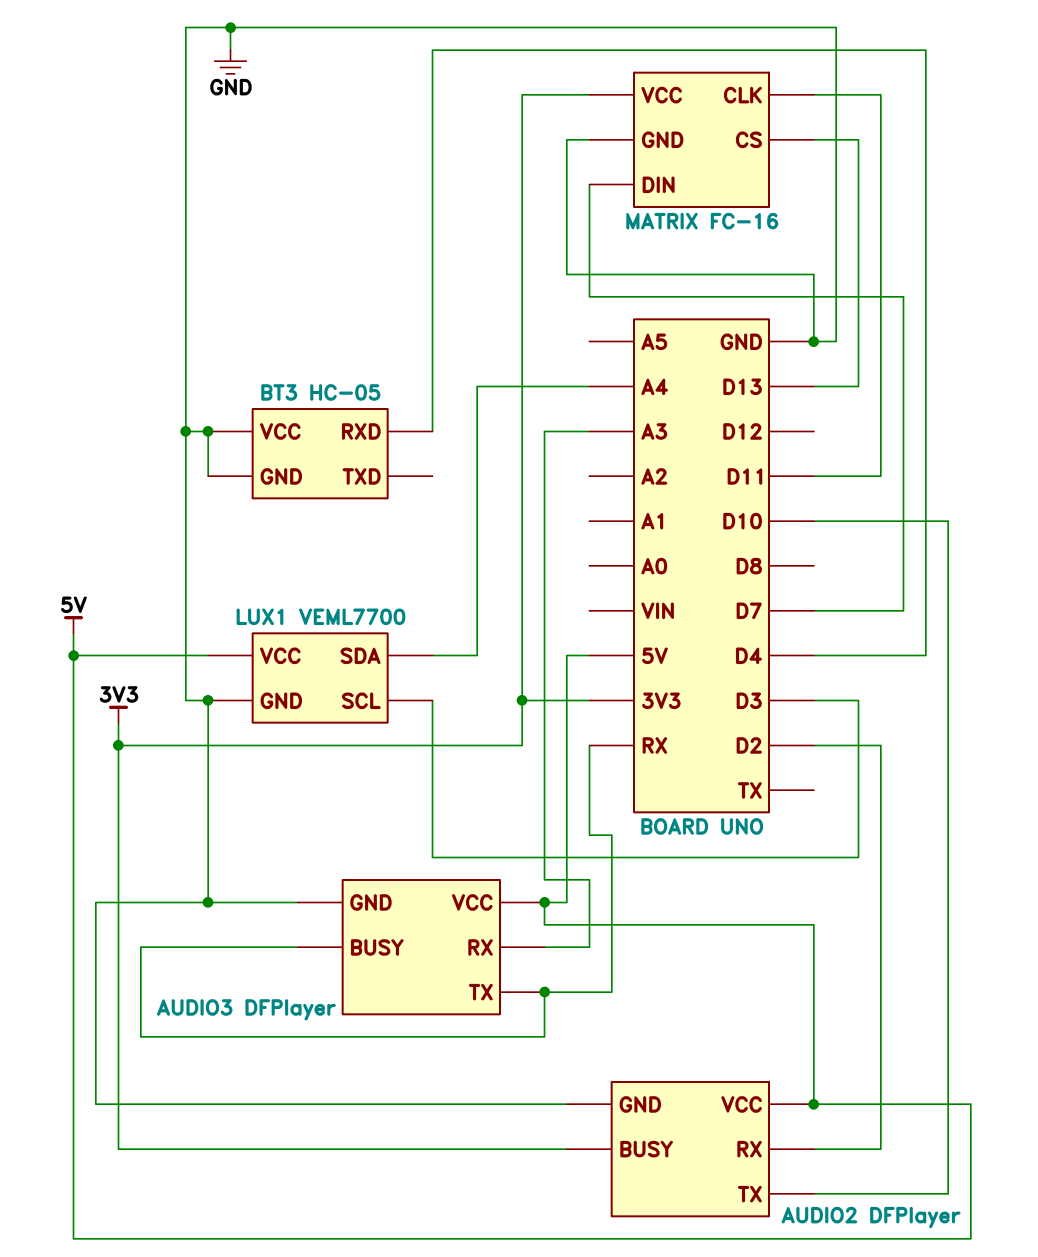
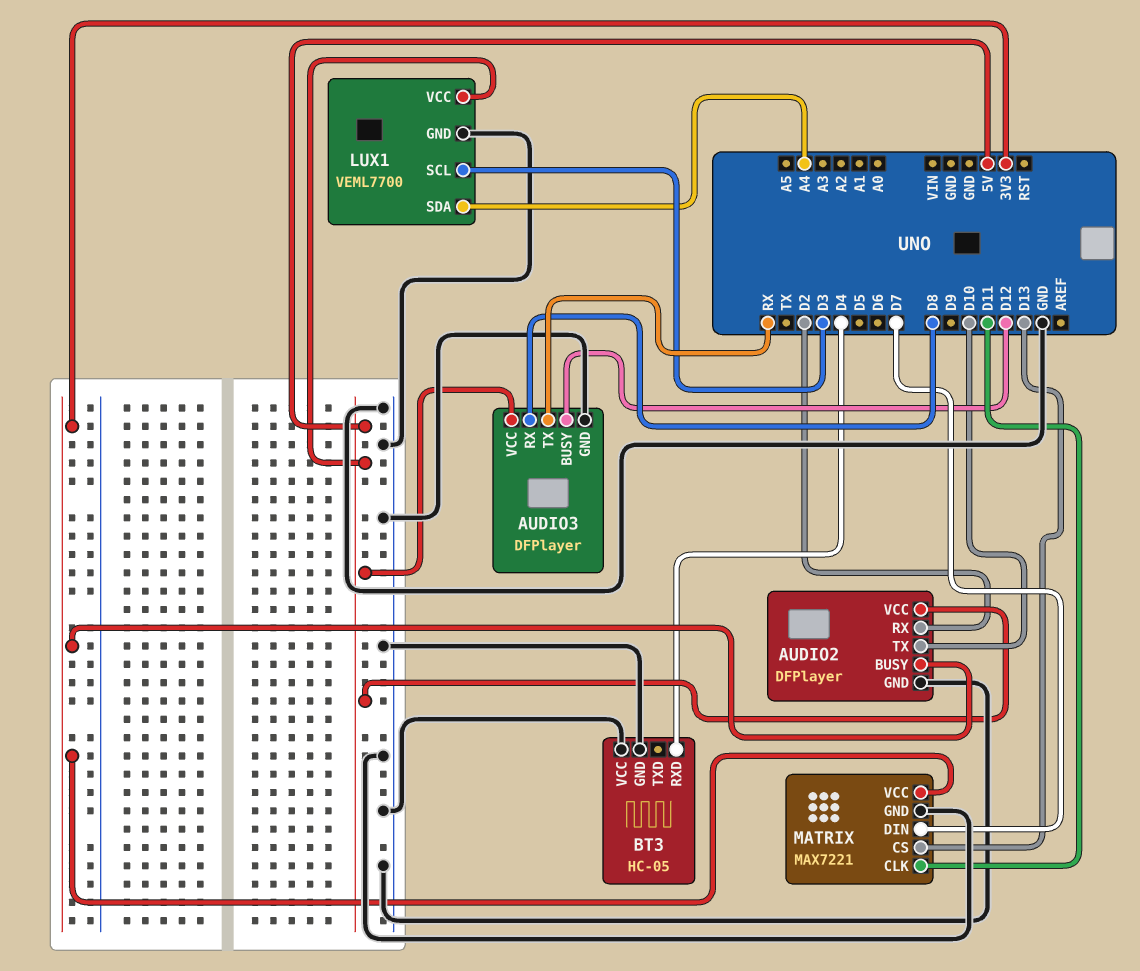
AUDIO3 pin BUSY: RX -> D12
AUDIO3 pin RX: A3 -> D8
MATRIX: FC-16 -> MAX7221

